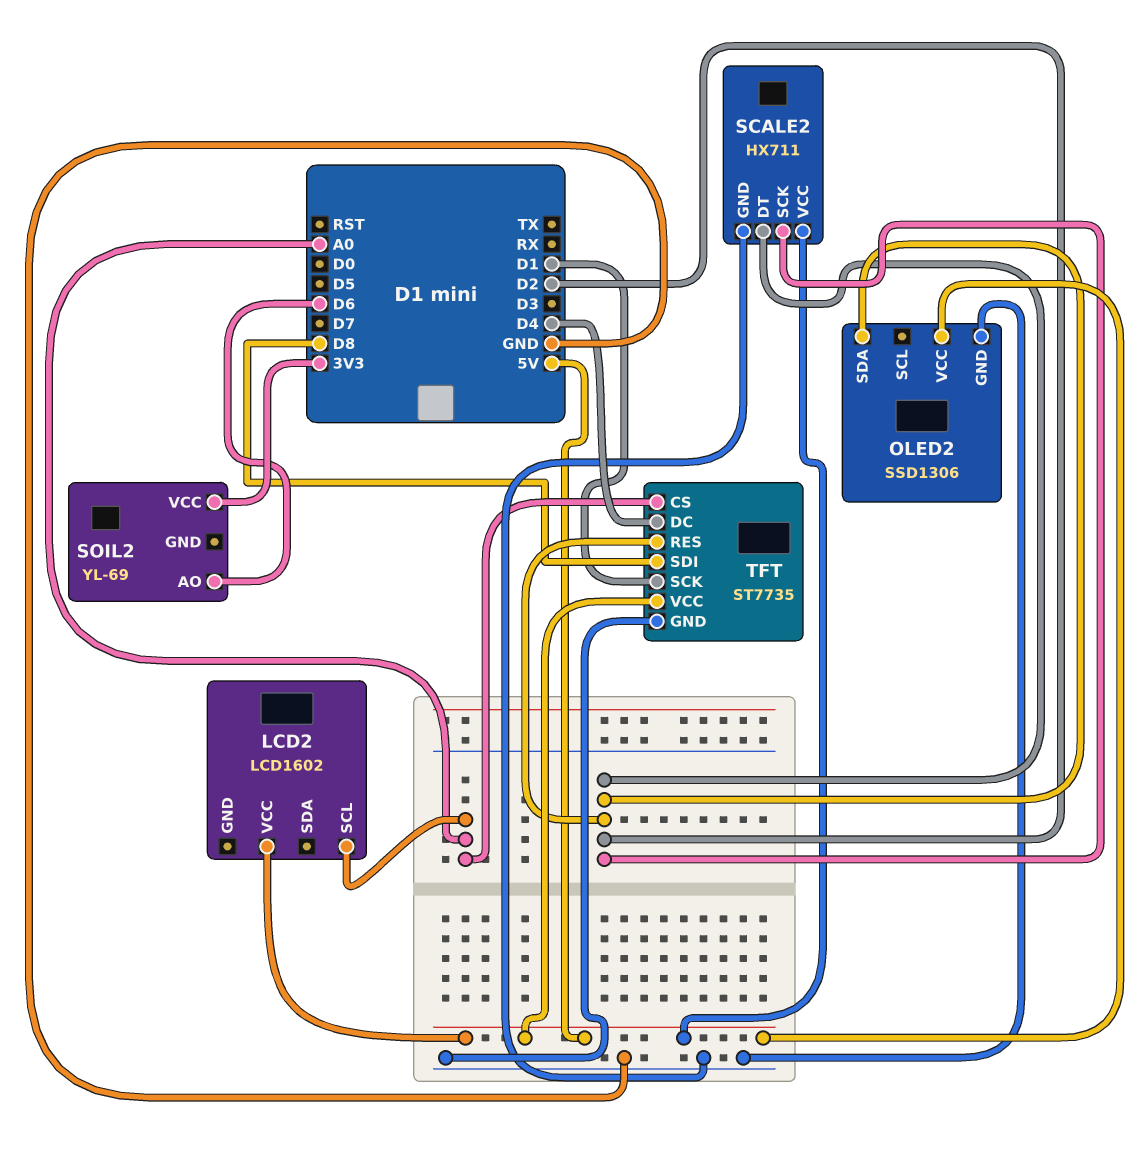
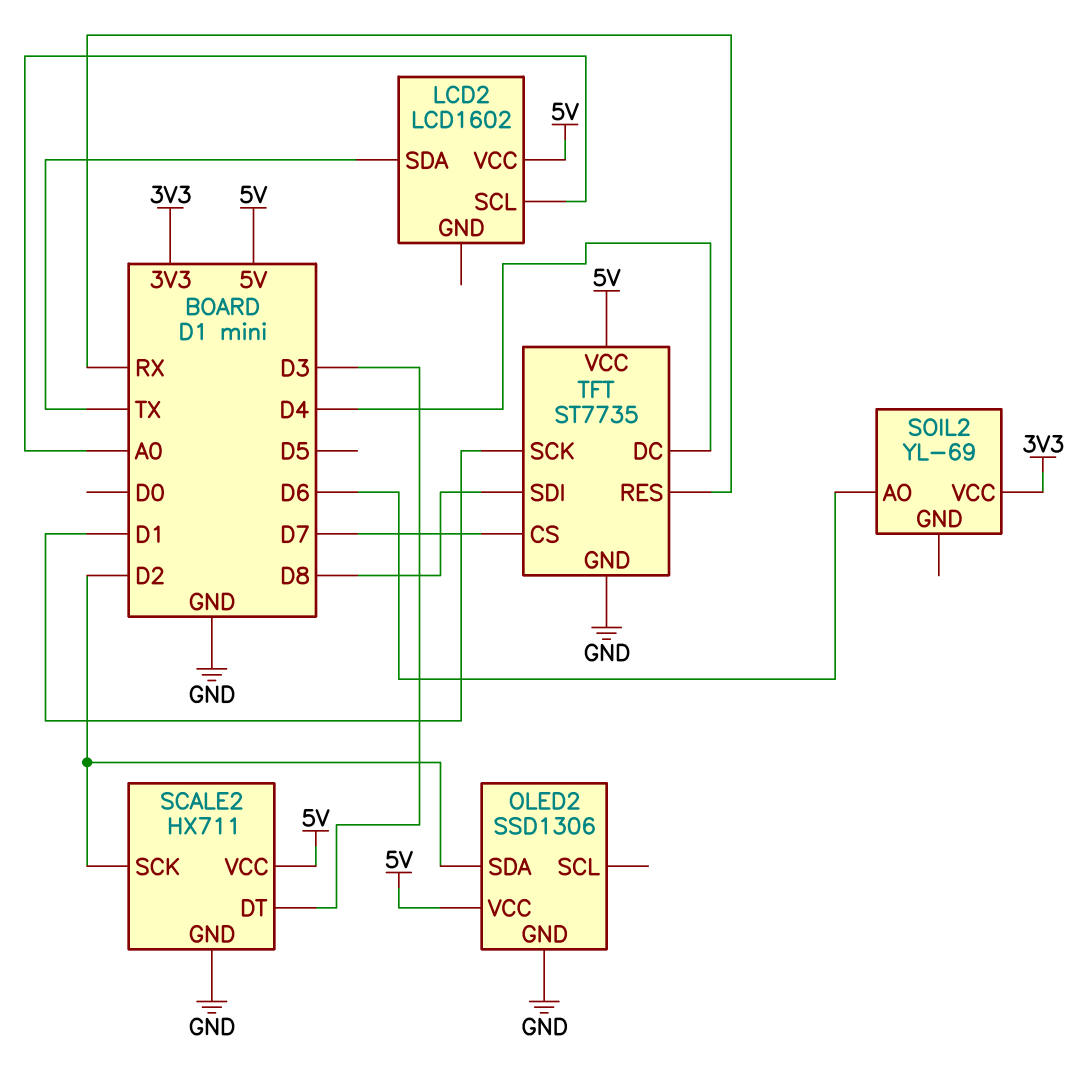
LCD2 pin SDA: none -> TX
SCALE2 pin DT: D2 -> D3
TFT pin CS: A0 -> D7
TFT pin RES: D2 -> RX

